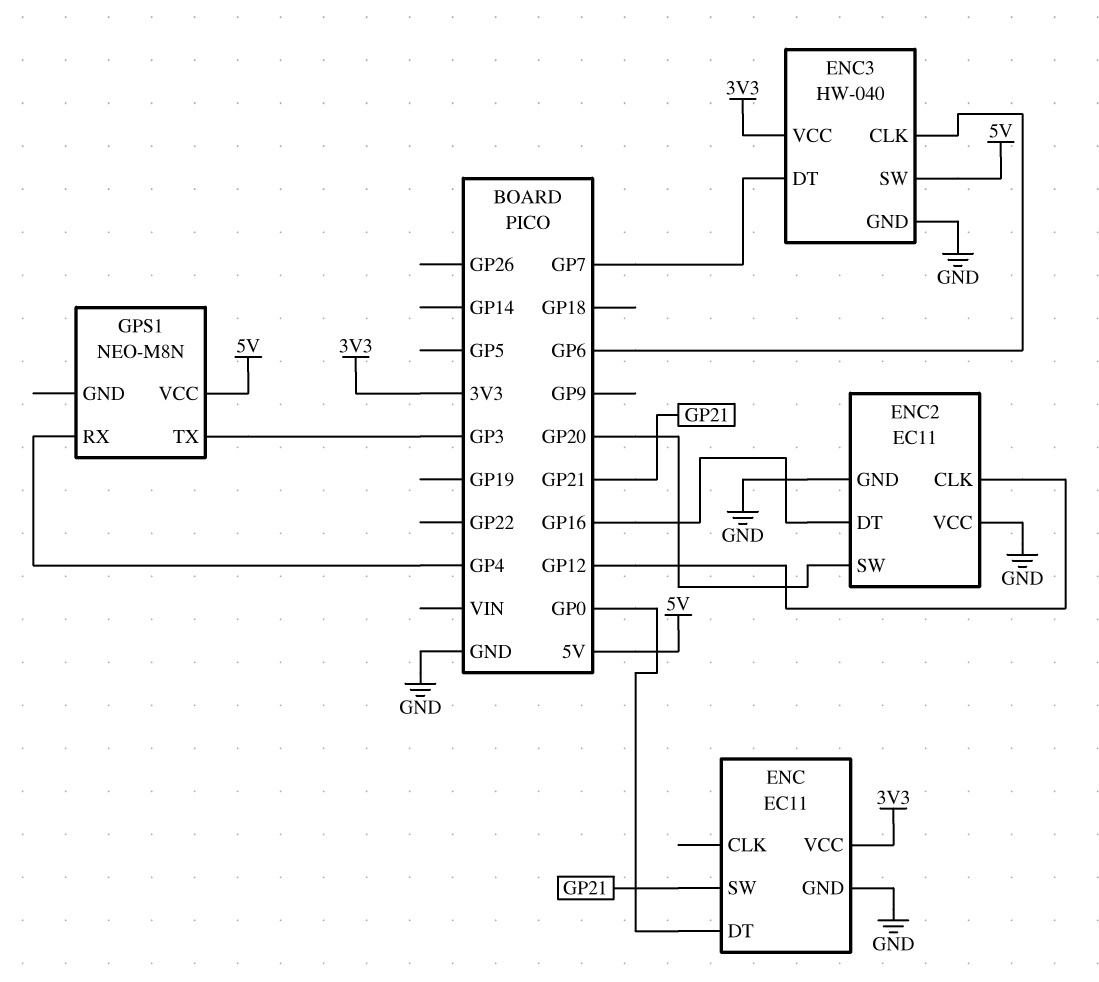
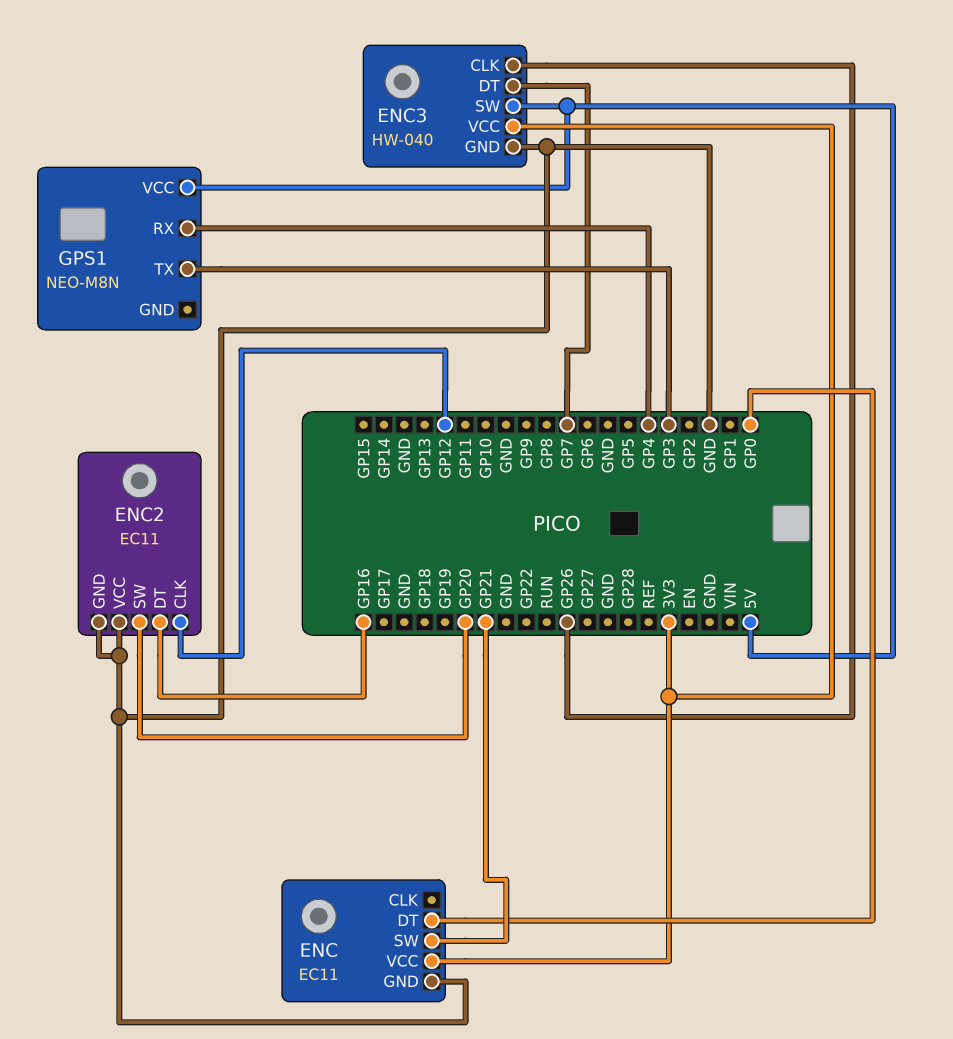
ENC3 pin CLK: GP6 -> GP26

